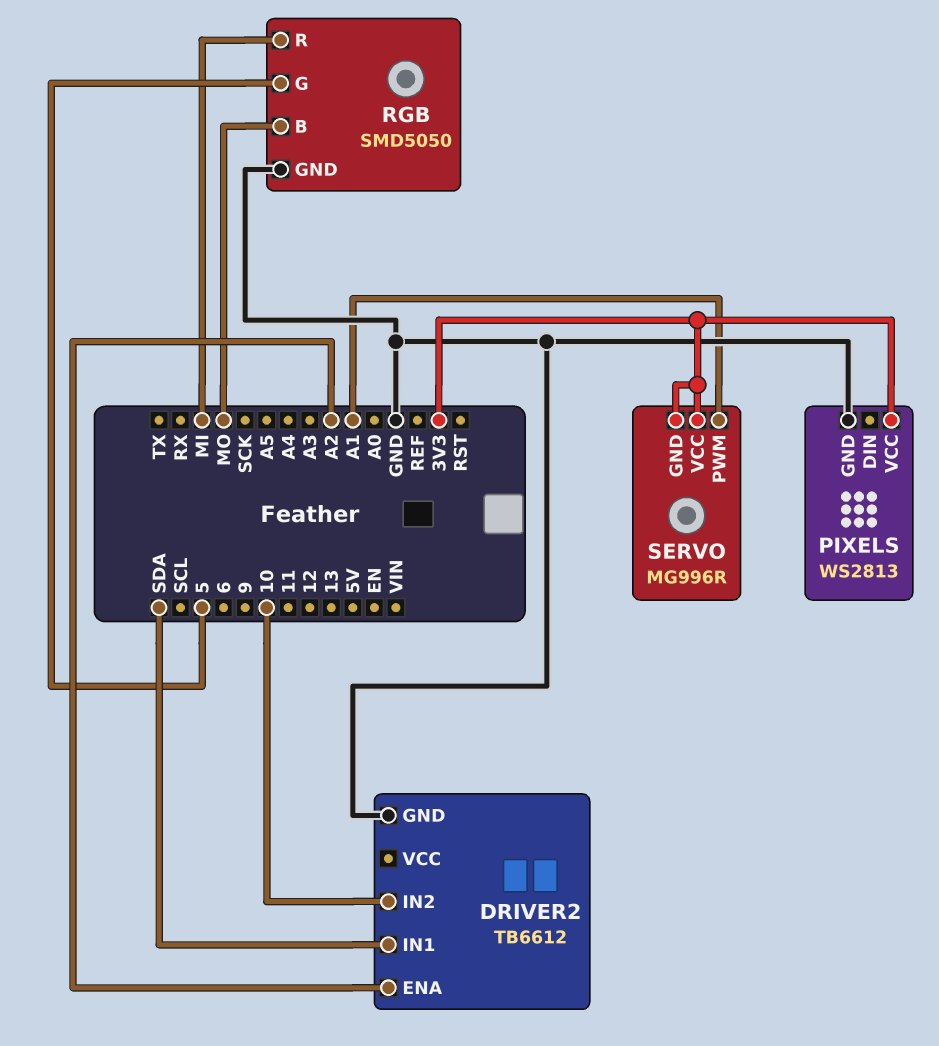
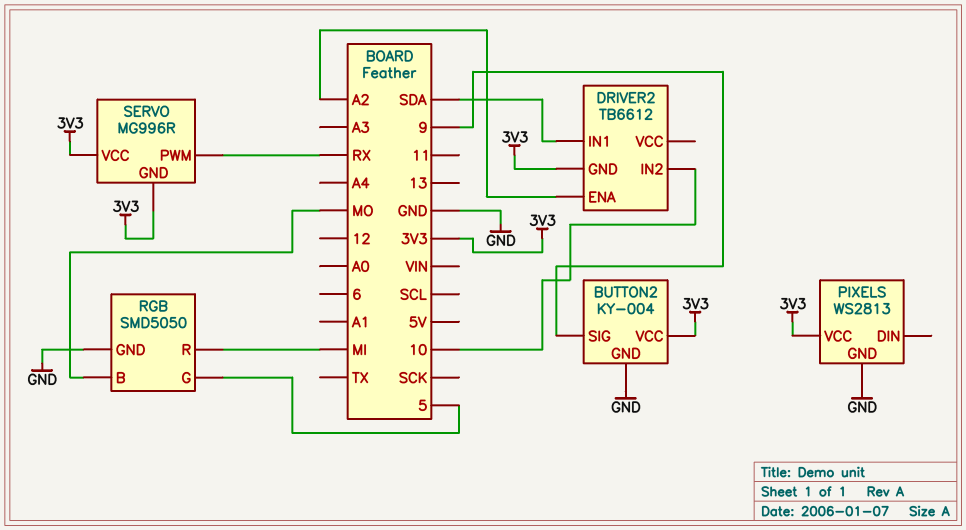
BUTTON2: none -> KY-004
BUTTON2 pin GND: none -> GND
BUTTON2 pin SIG: none -> 9
BUTTON2 pin VCC: none -> 3V3
DRIVER2 pin GND: GND -> 3V3
SERVO pin PWM: A1 -> RX

